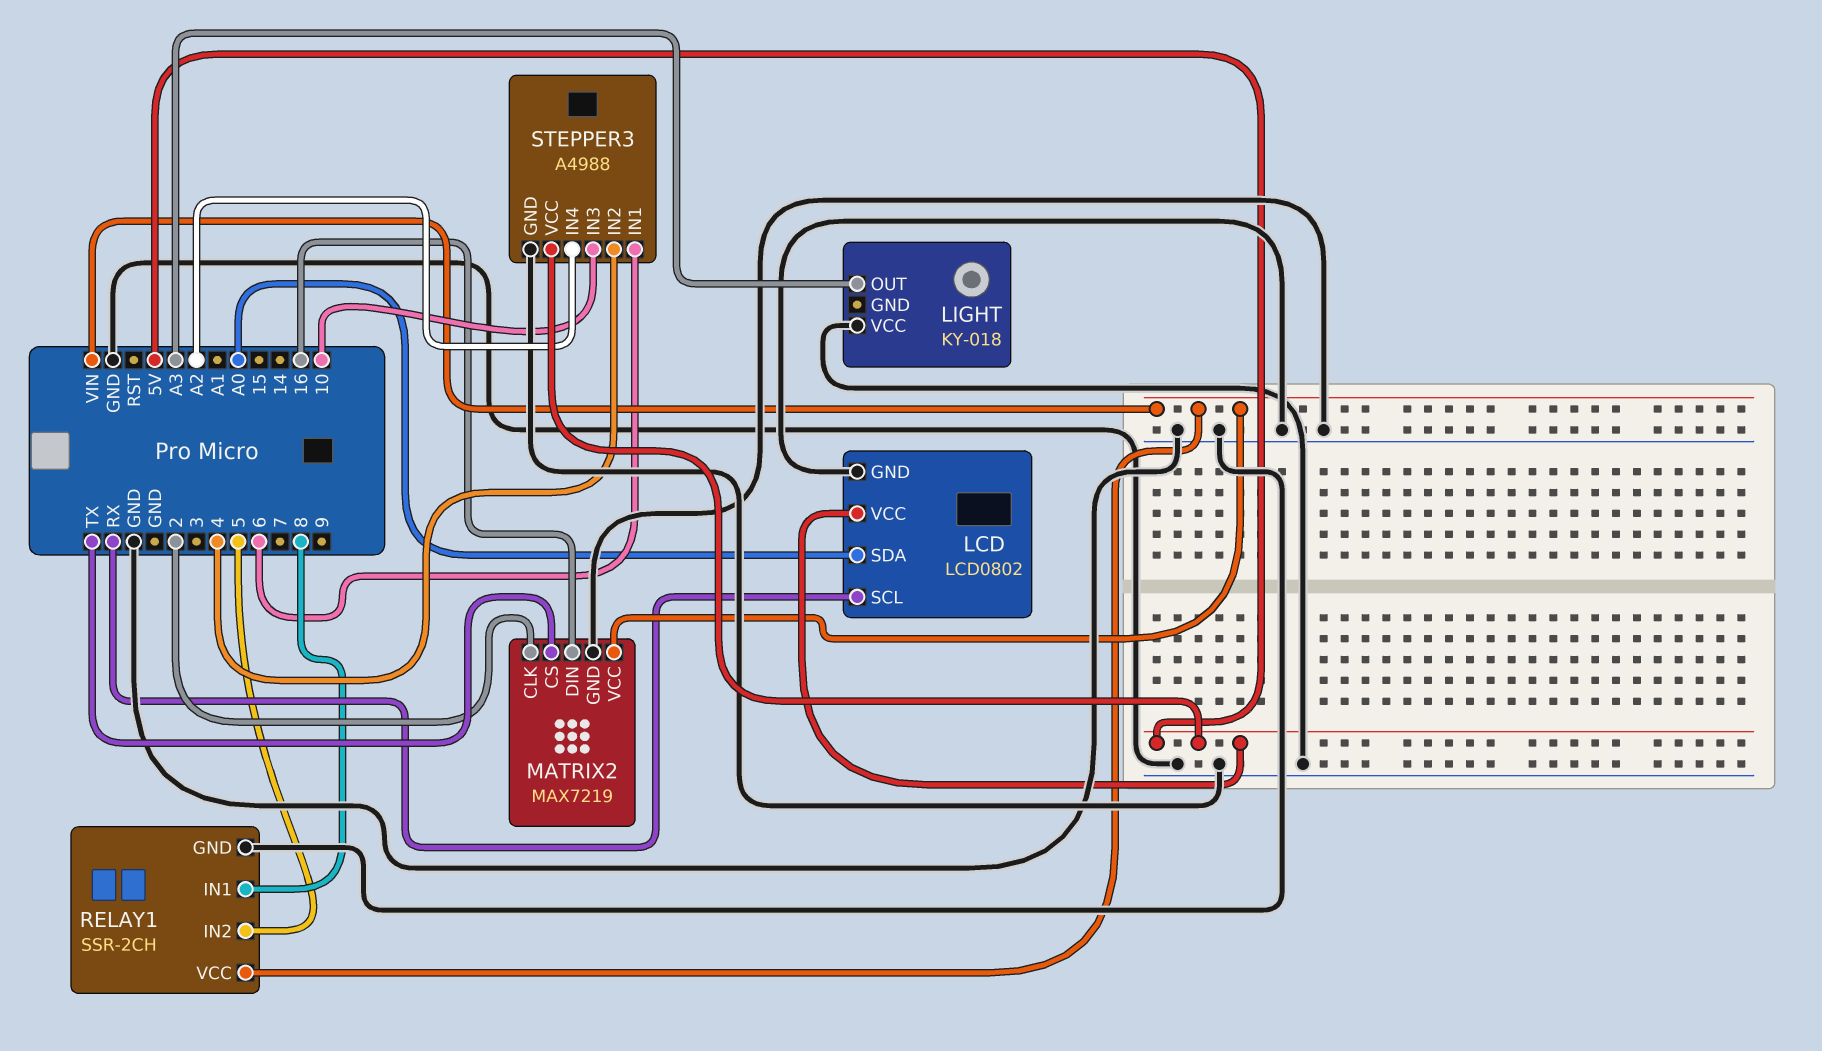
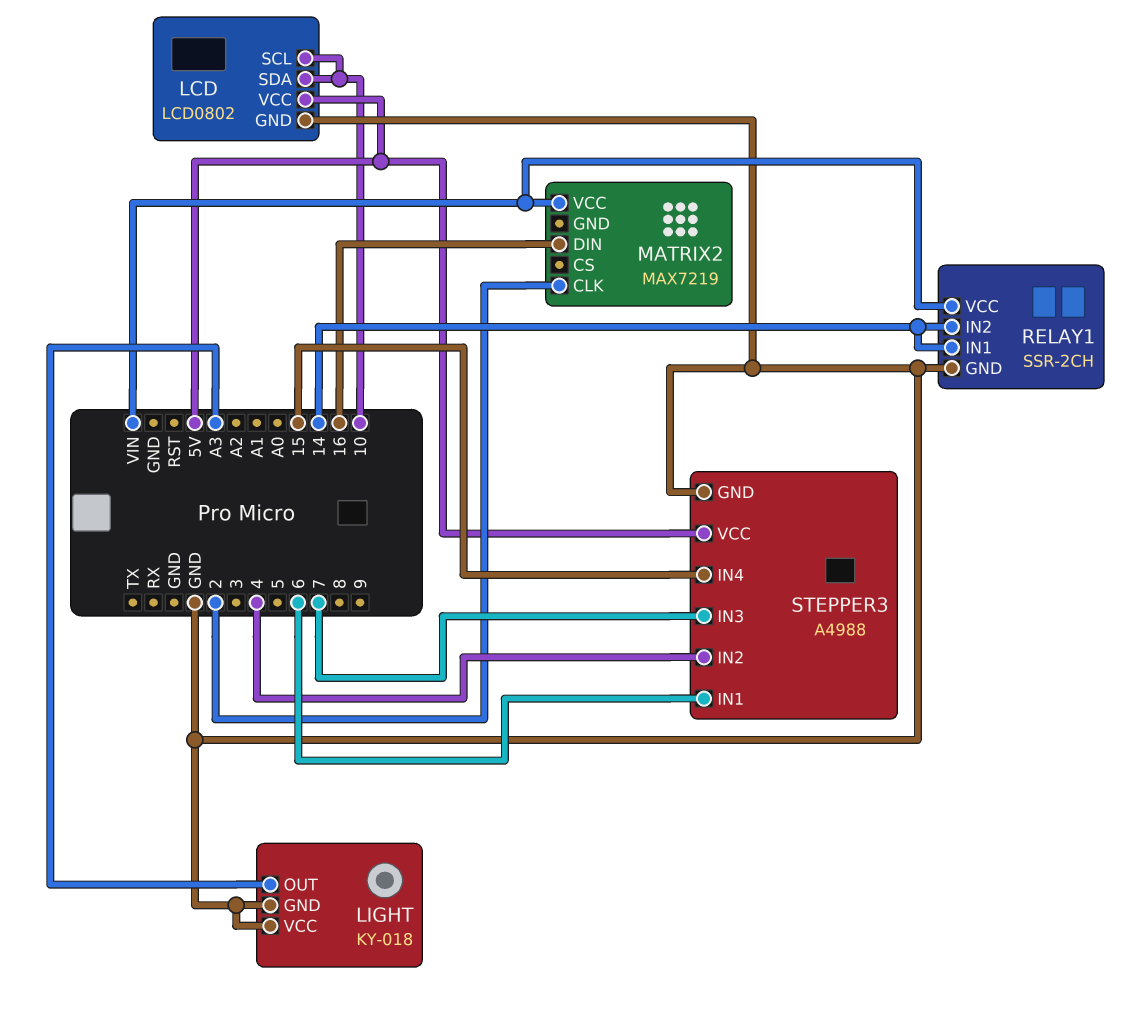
LCD pin SCL: RX -> 10
LCD pin SDA: A0 -> 10
LIGHT pin GND: none -> GND
MATRIX2 pin CS: TX -> none
MATRIX2 pin GND: GND -> none
RELAY1 pin IN1: 8 -> 14
RELAY1 pin IN2: 5 -> 14
STEPPER3 pin IN3: 10 -> 7
STEPPER3 pin IN4: A2 -> 15

